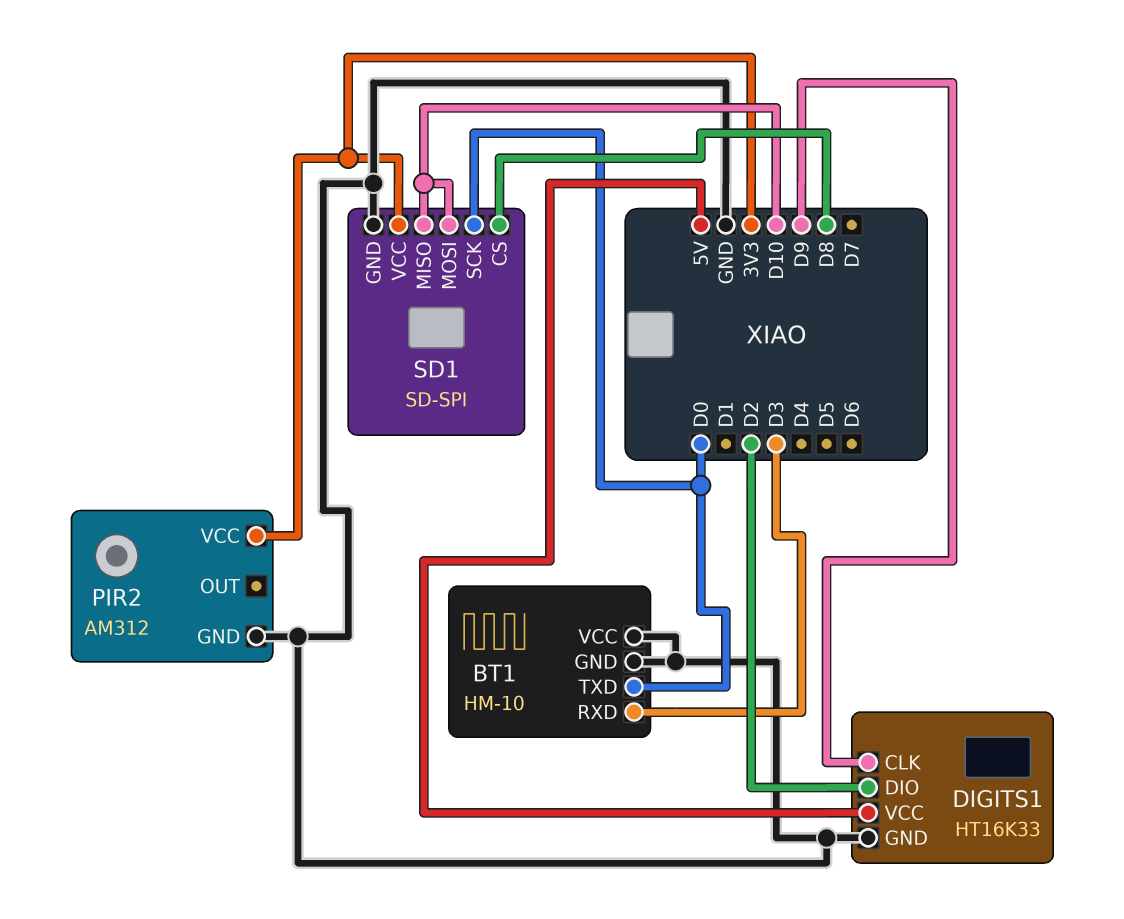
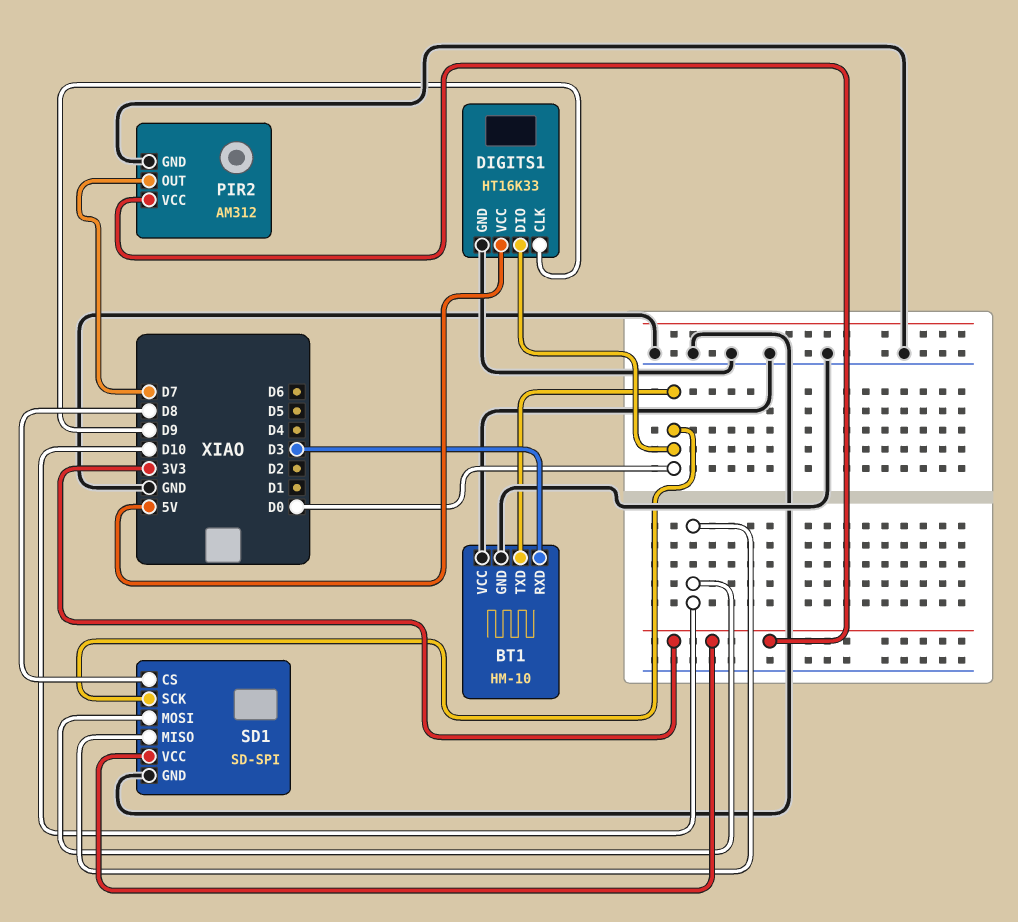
DIGITS1 pin DIO: D2 -> D0
PIR2 pin OUT: none -> D7

